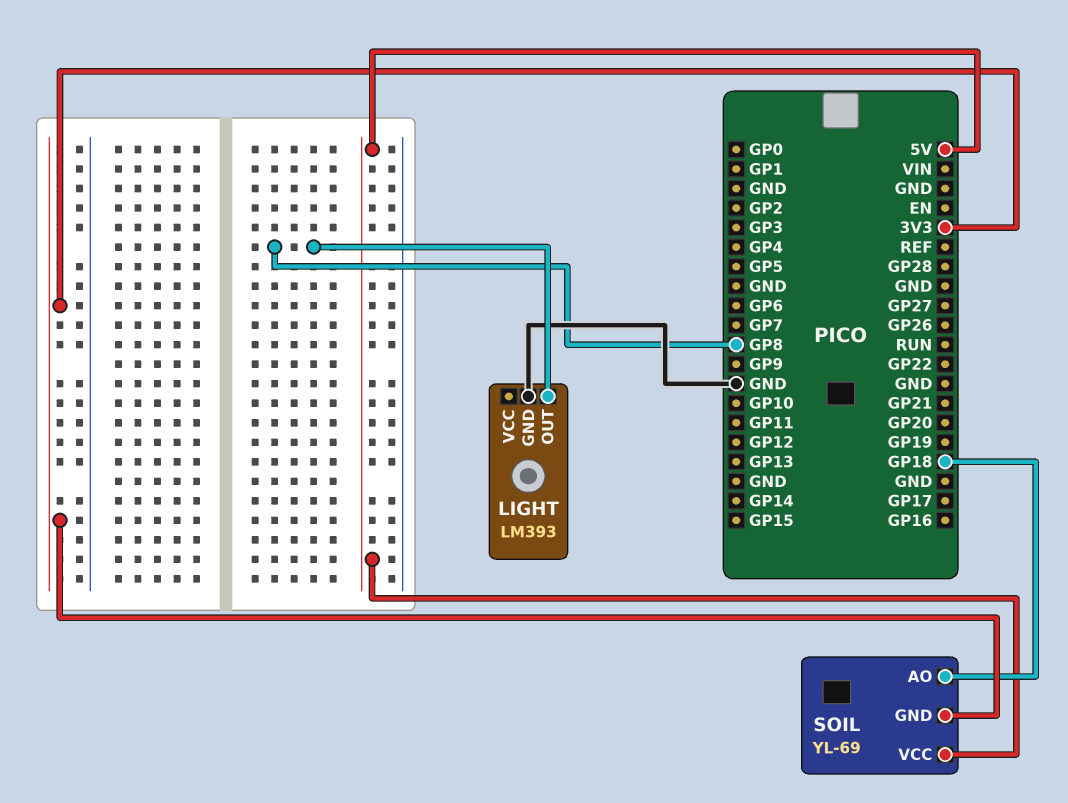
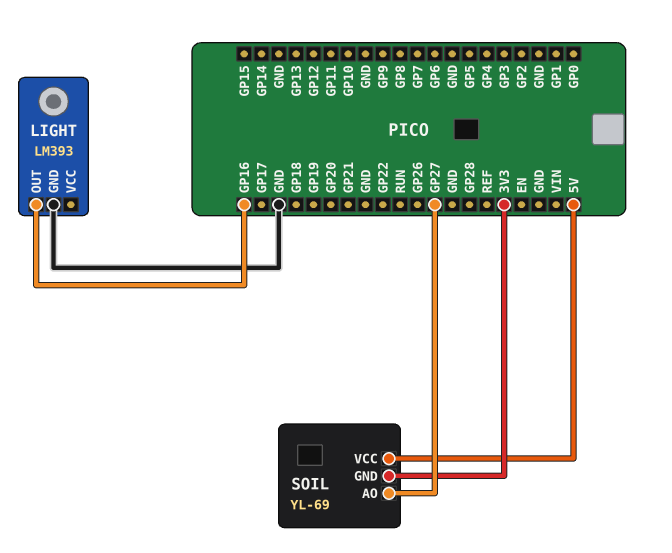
LIGHT pin OUT: GP8 -> GP16
SOIL pin AO: GP18 -> GP27

